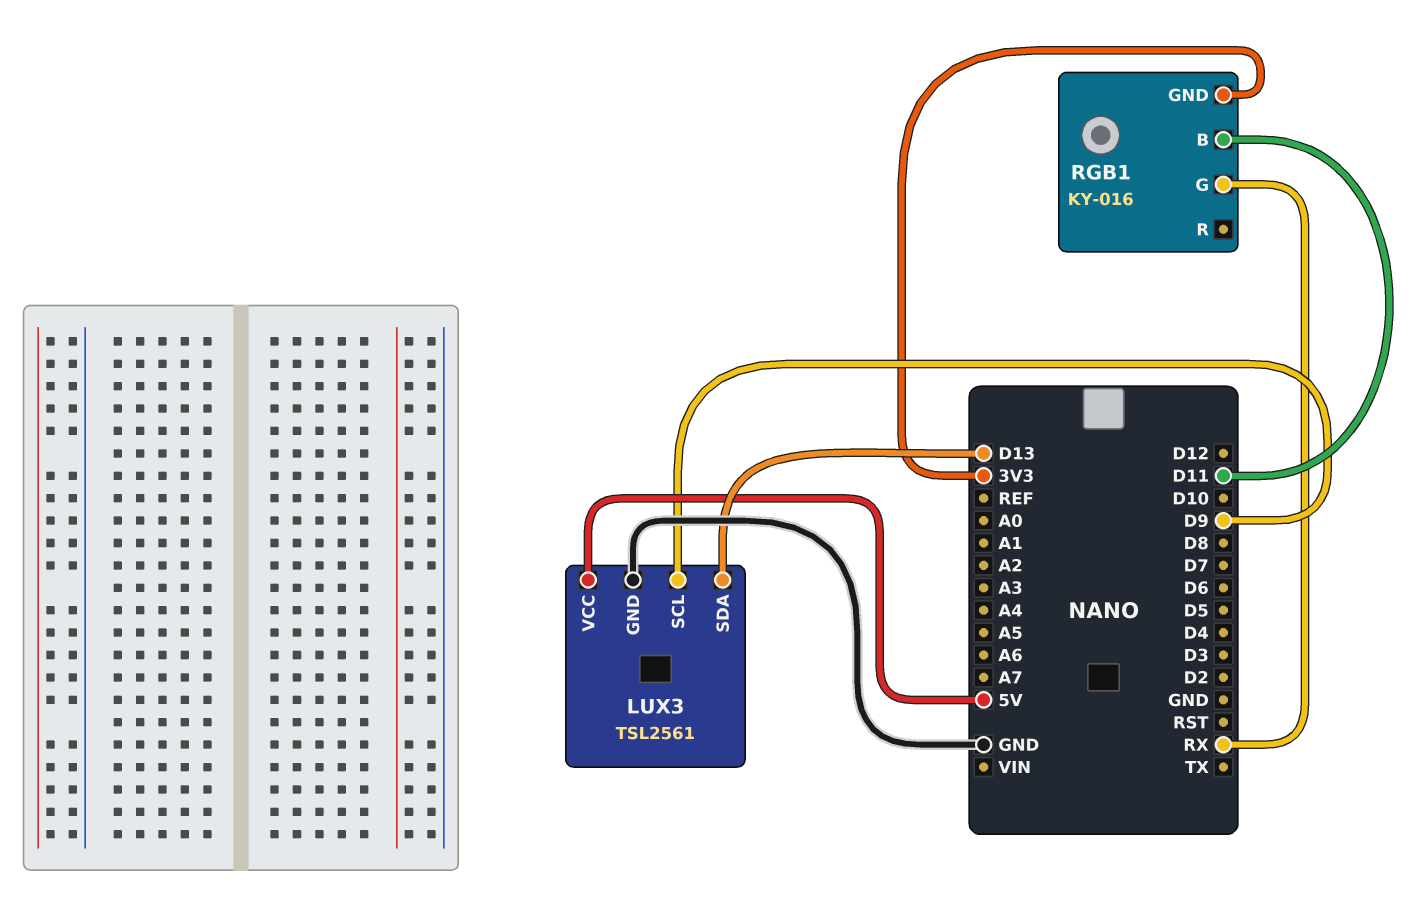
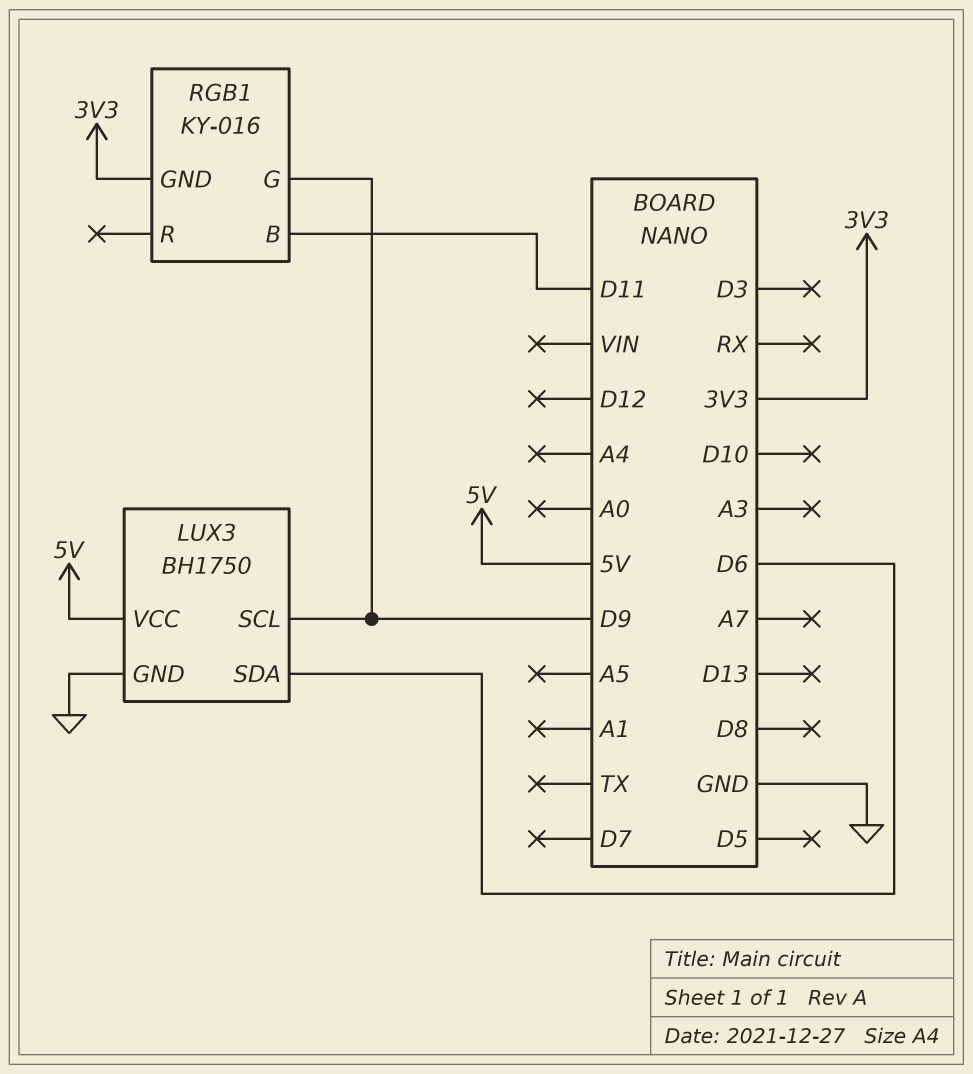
LUX3: TSL2561 -> BH1750
LUX3 pin SDA: D13 -> D6
RGB1 pin G: RX -> D9

